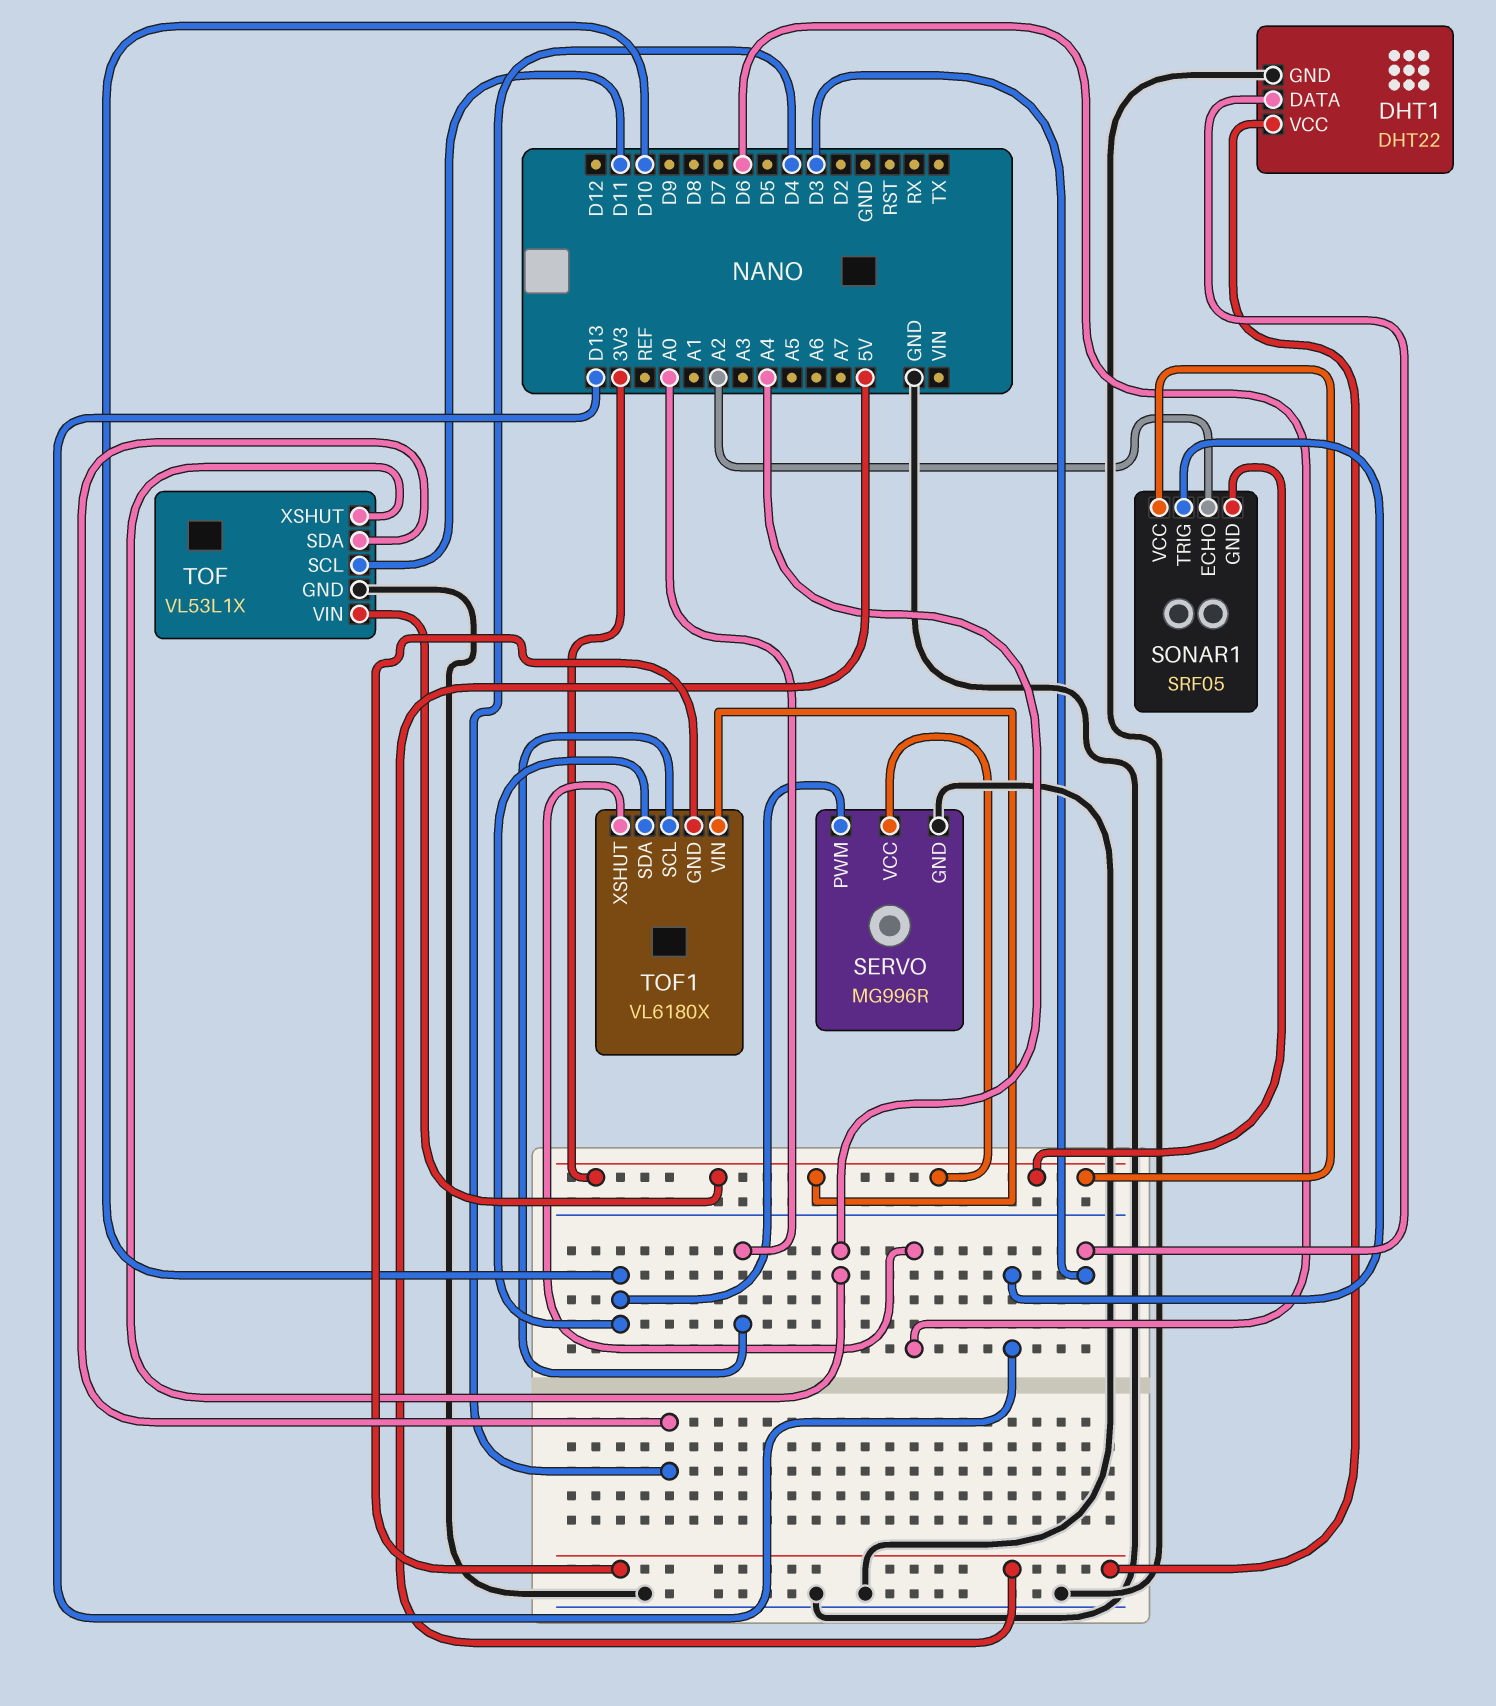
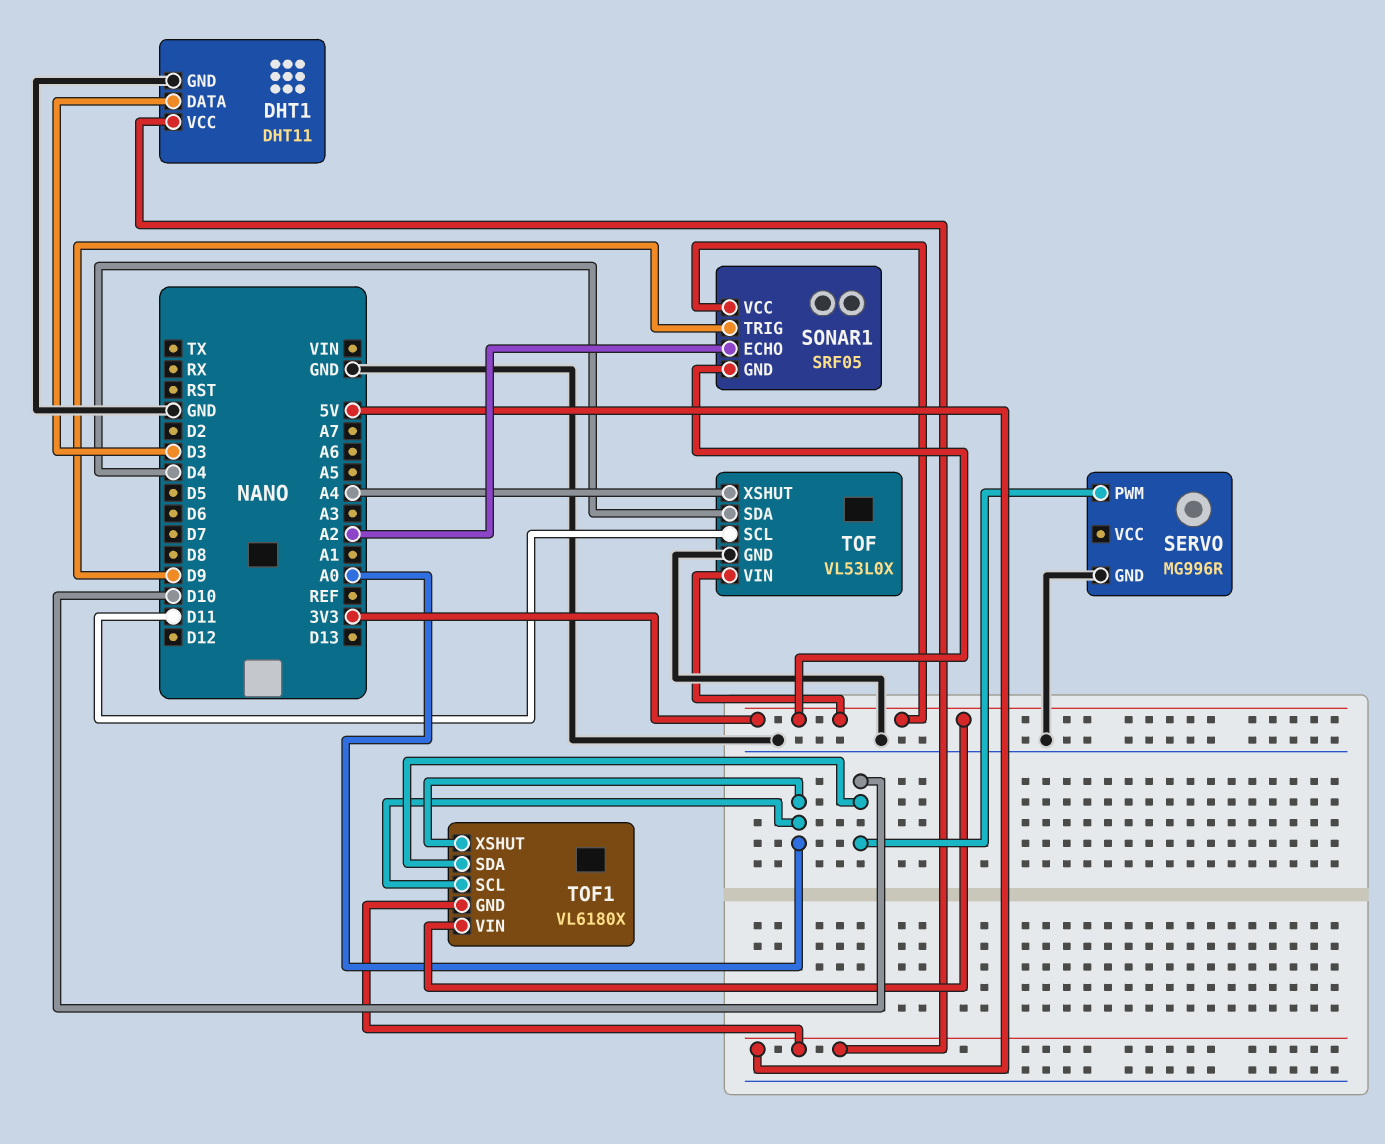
DHT1: DHT22 -> DHT11
SERVO pin VCC: 3V3 -> none
SONAR1 pin TRIG: D13 -> D9
TOF: VL53L1X -> VL53L0X
TOF1 pin XSHUT: D6 -> A0

